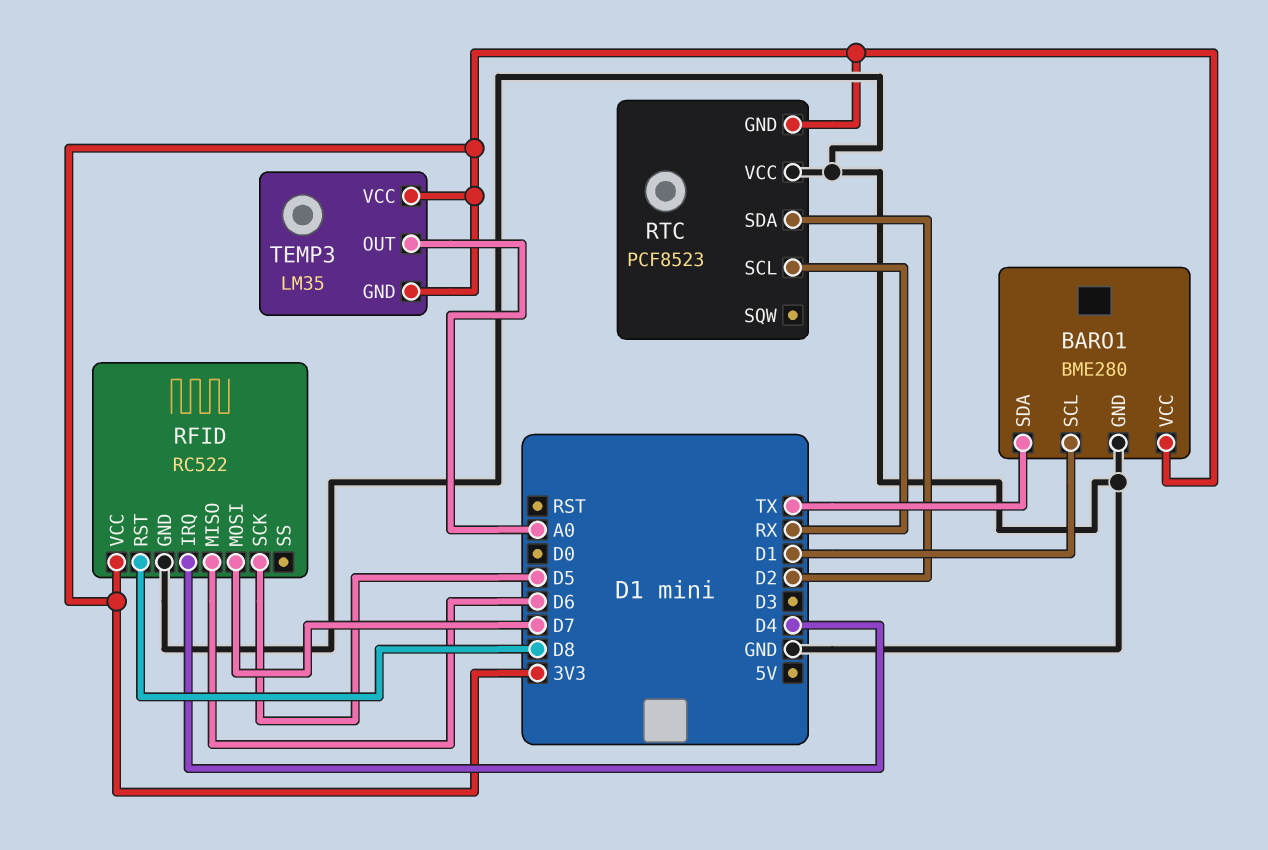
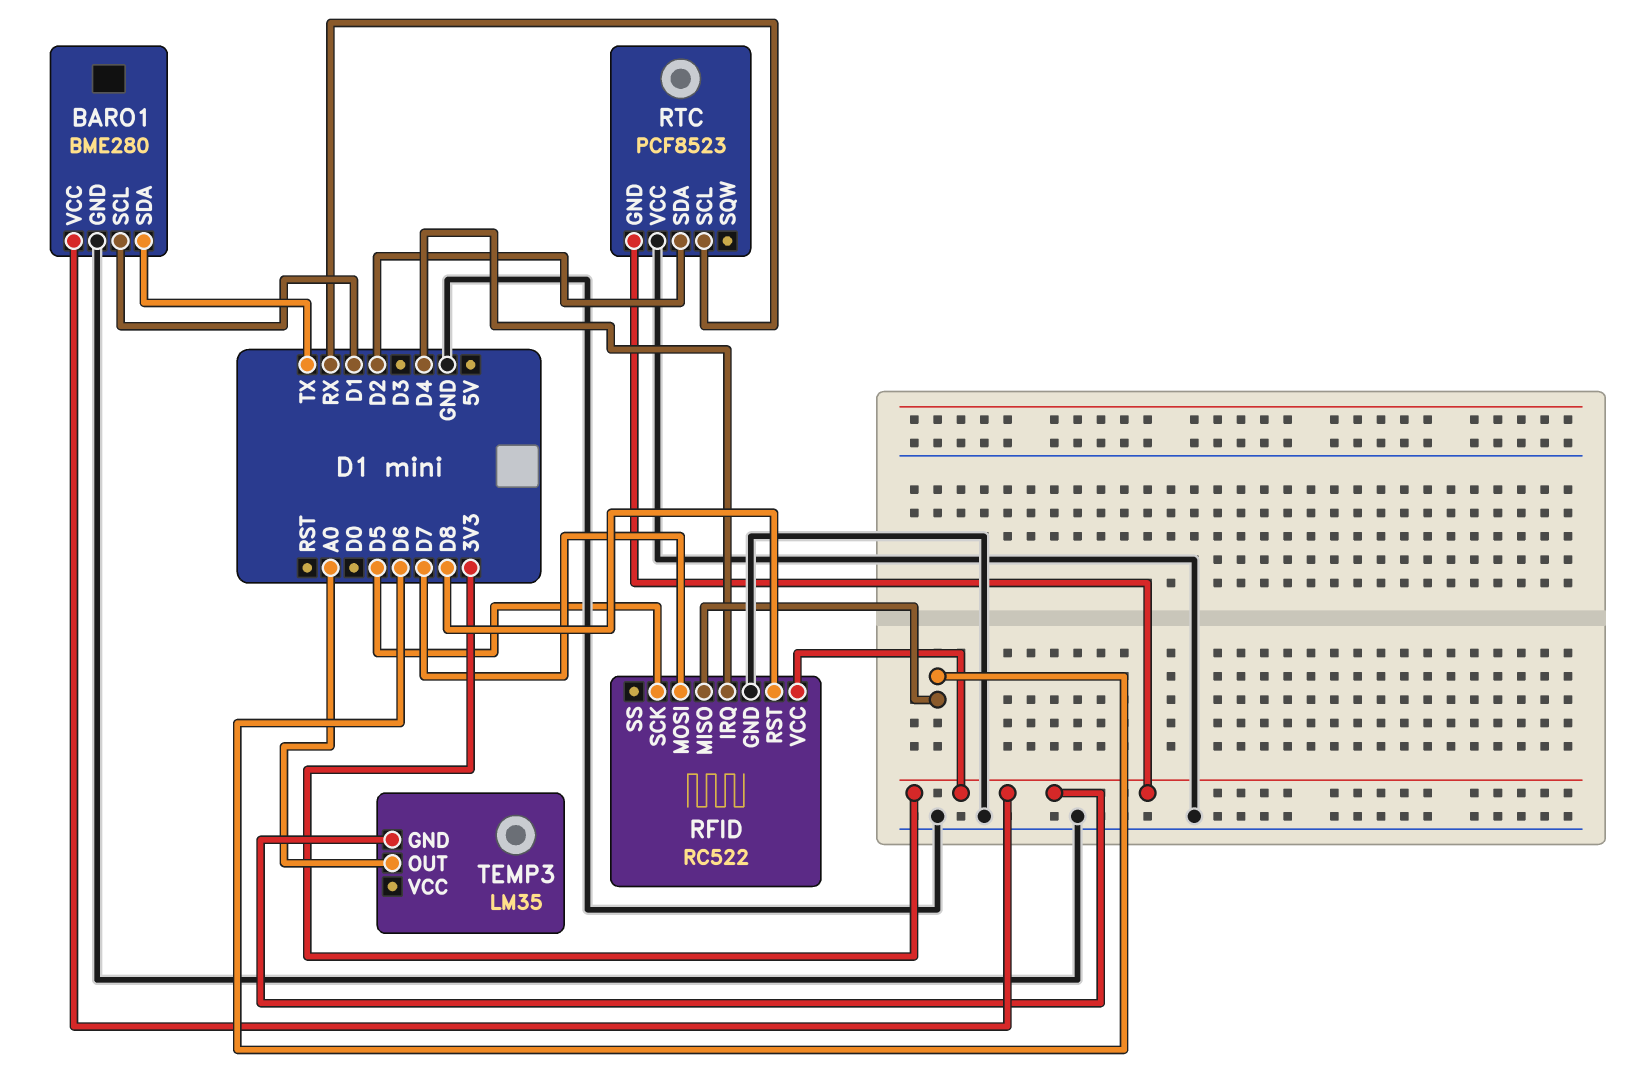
TEMP3 pin VCC: 3V3 -> none

